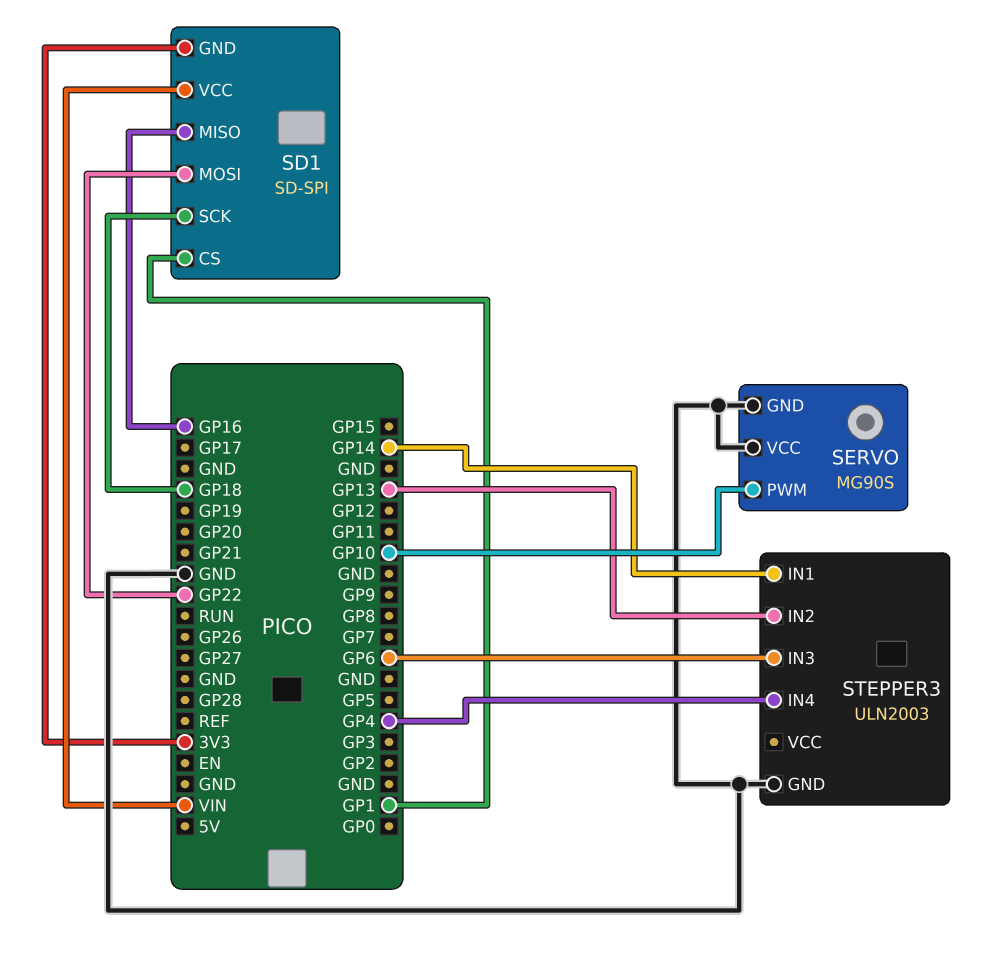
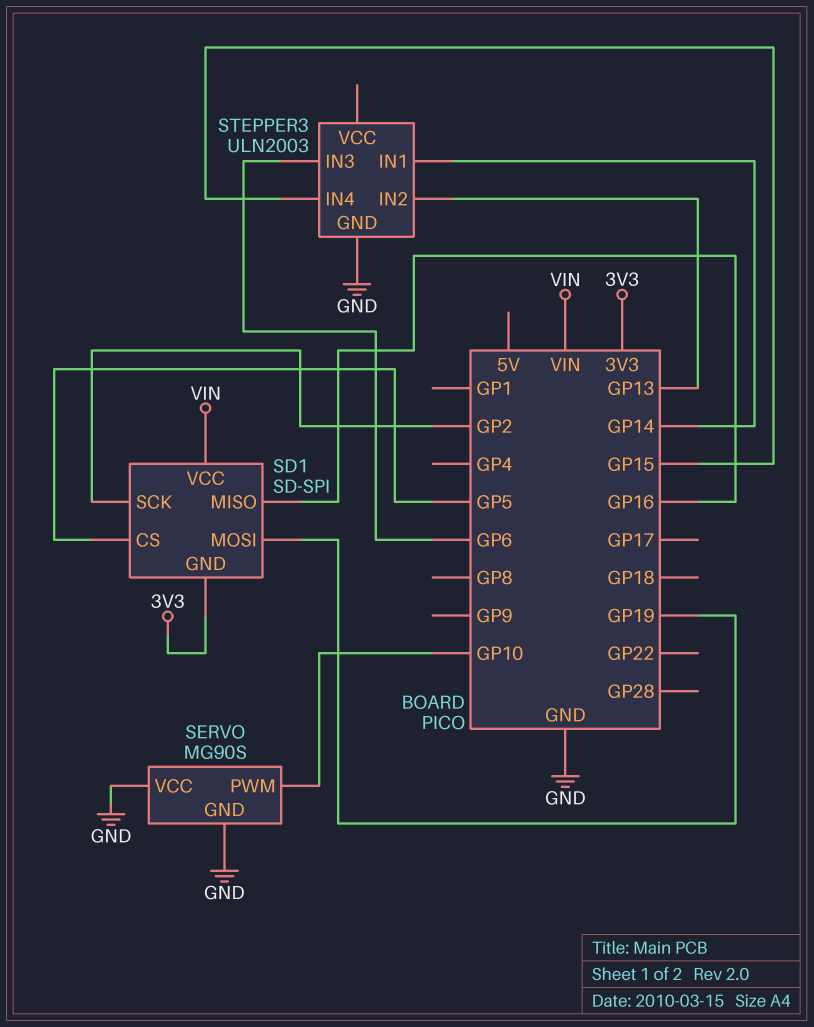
SD1 pin CS: GP1 -> GP5
SD1 pin MOSI: GP22 -> GP19
SD1 pin SCK: GP18 -> GP2
STEPPER3 pin IN4: GP4 -> GP15

